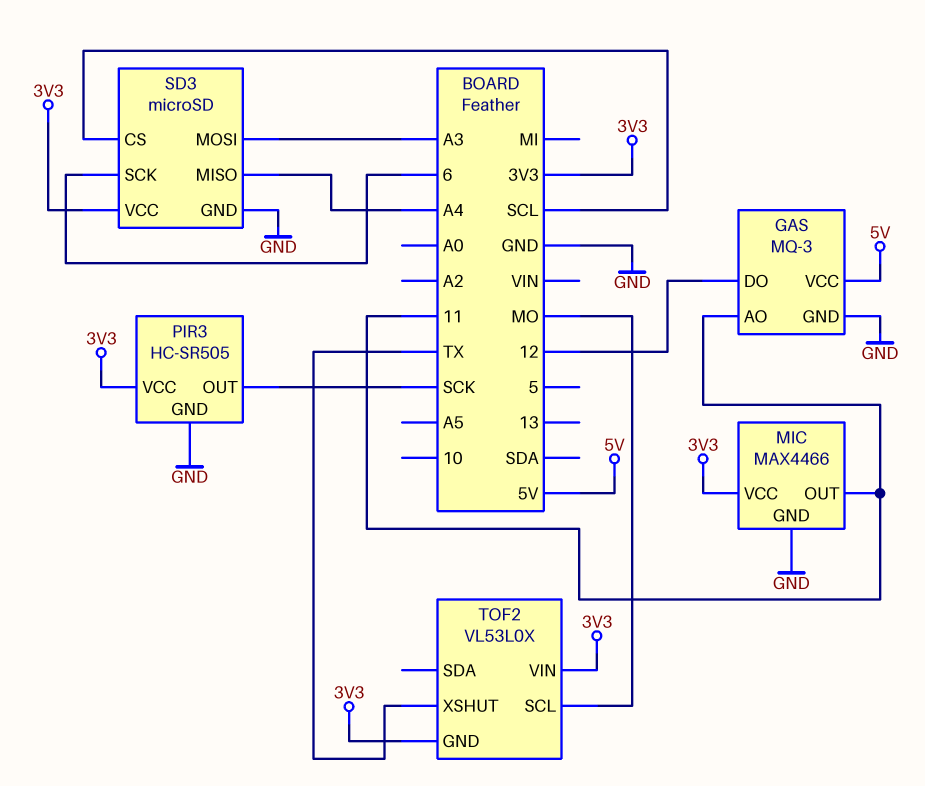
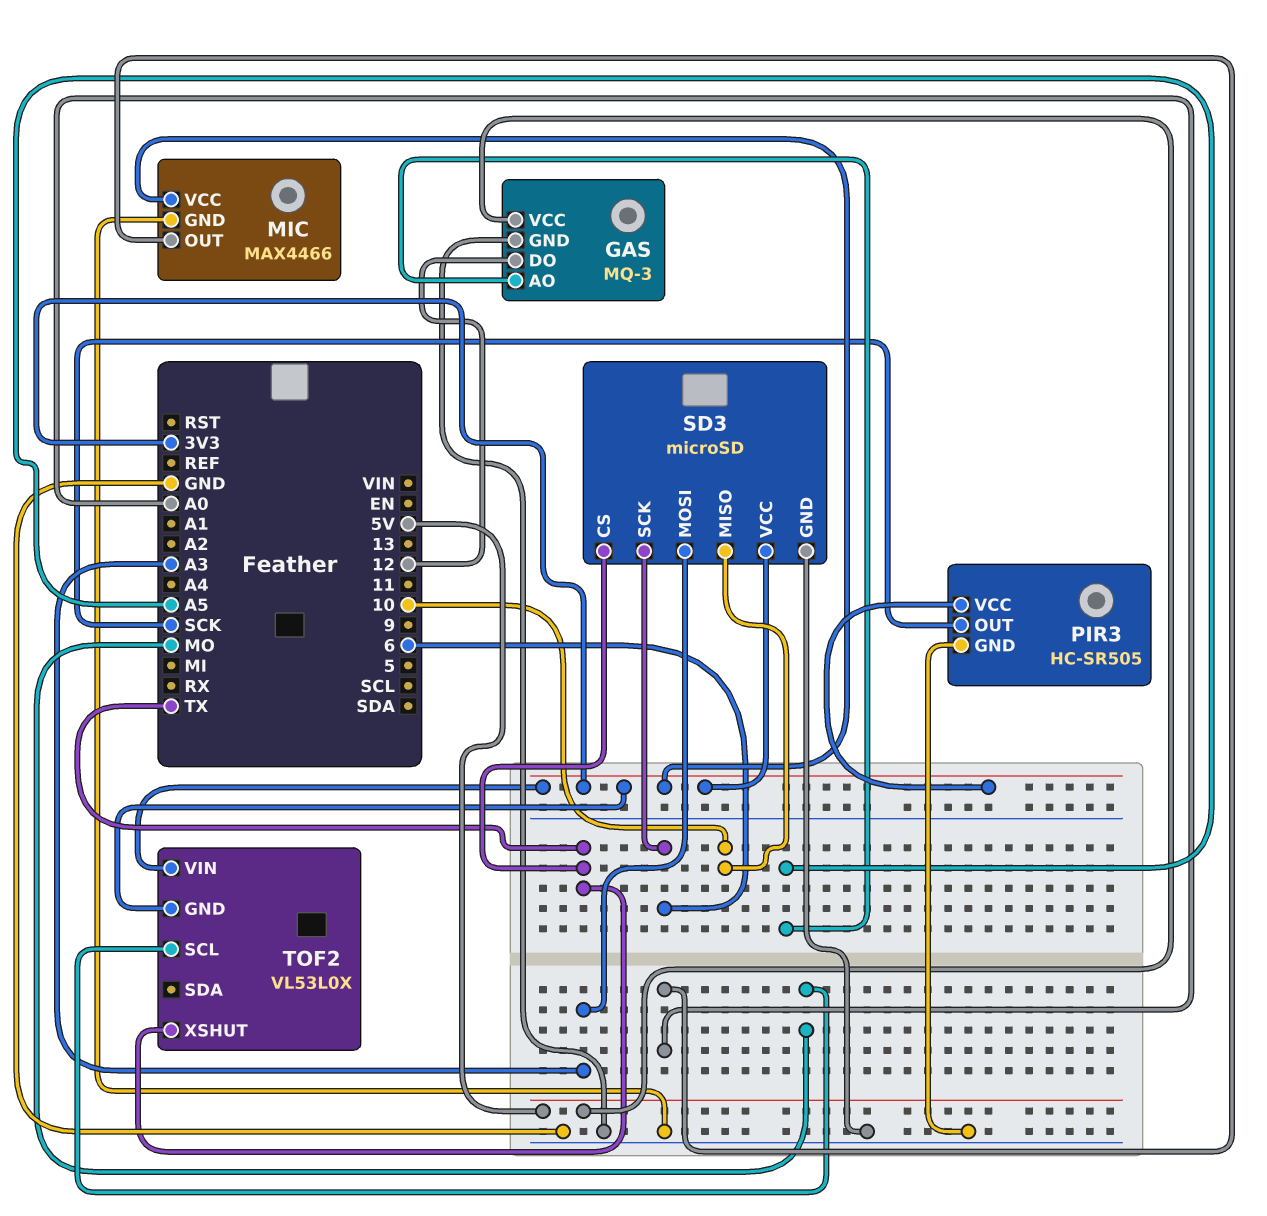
GAS pin AO: 11 -> A5
MIC pin OUT: 11 -> A0
SD3 pin CS: SCL -> TX
SD3 pin MISO: A4 -> 10

